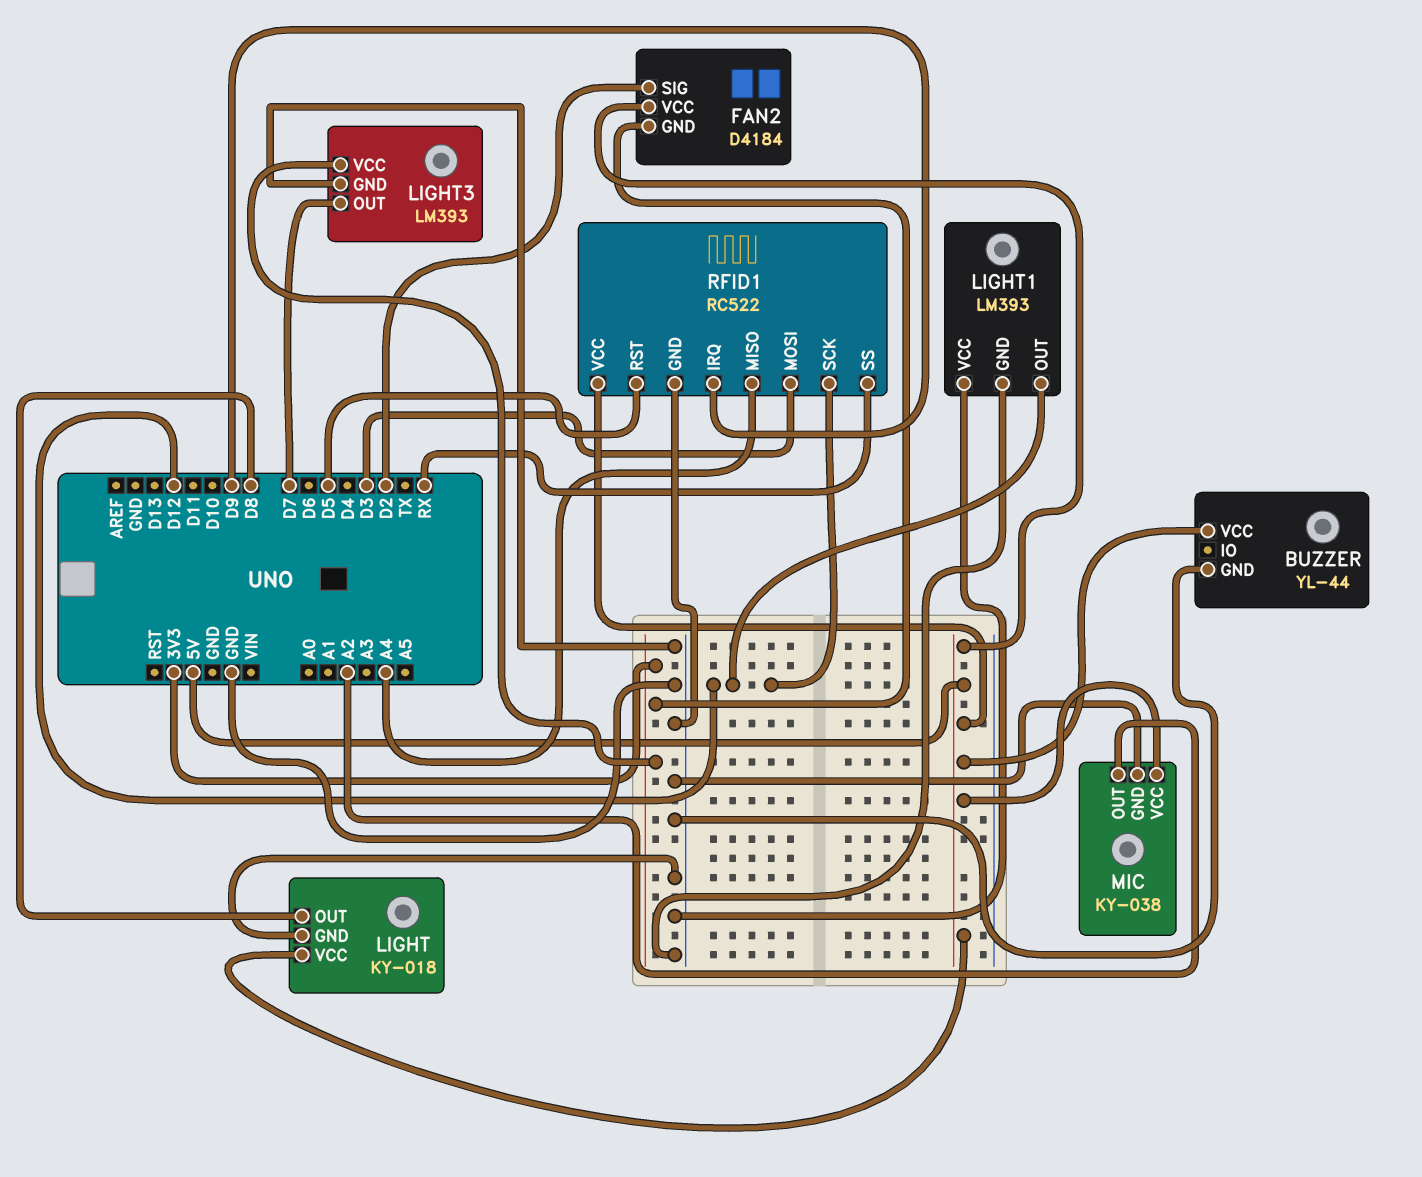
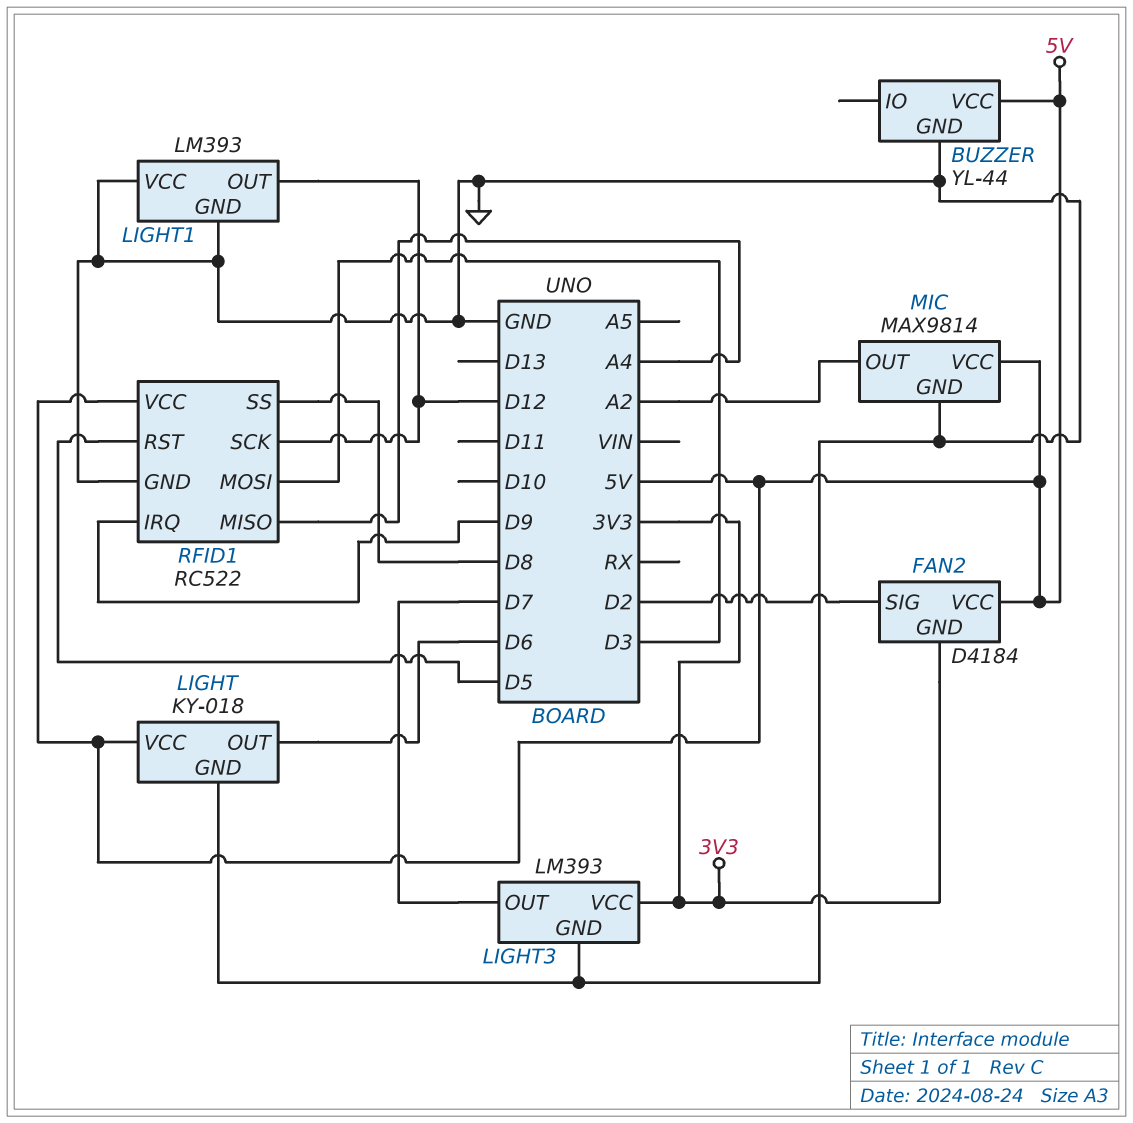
LIGHT pin OUT: D8 -> D6
MIC: KY-038 -> MAX9814
RFID1 pin SS: RX -> D8

